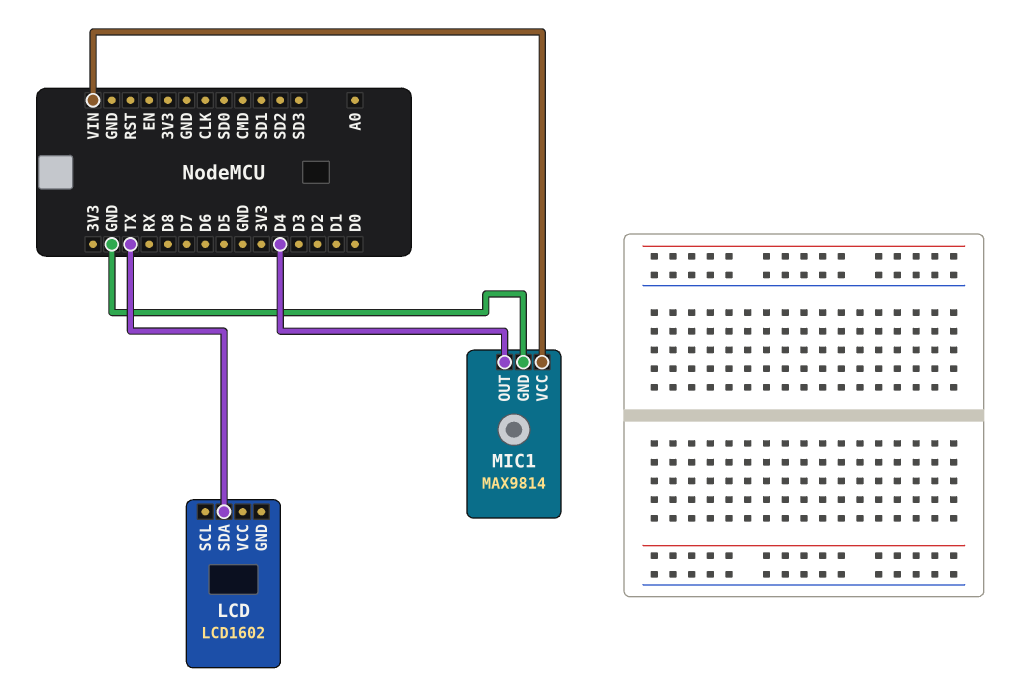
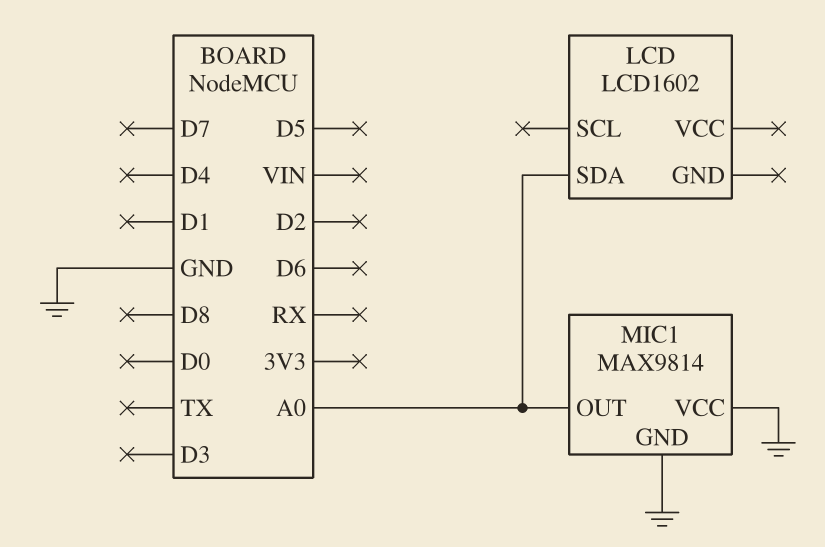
LCD pin SDA: TX -> A0
MIC1 pin OUT: D4 -> A0
MIC1 pin VCC: VIN -> GND

